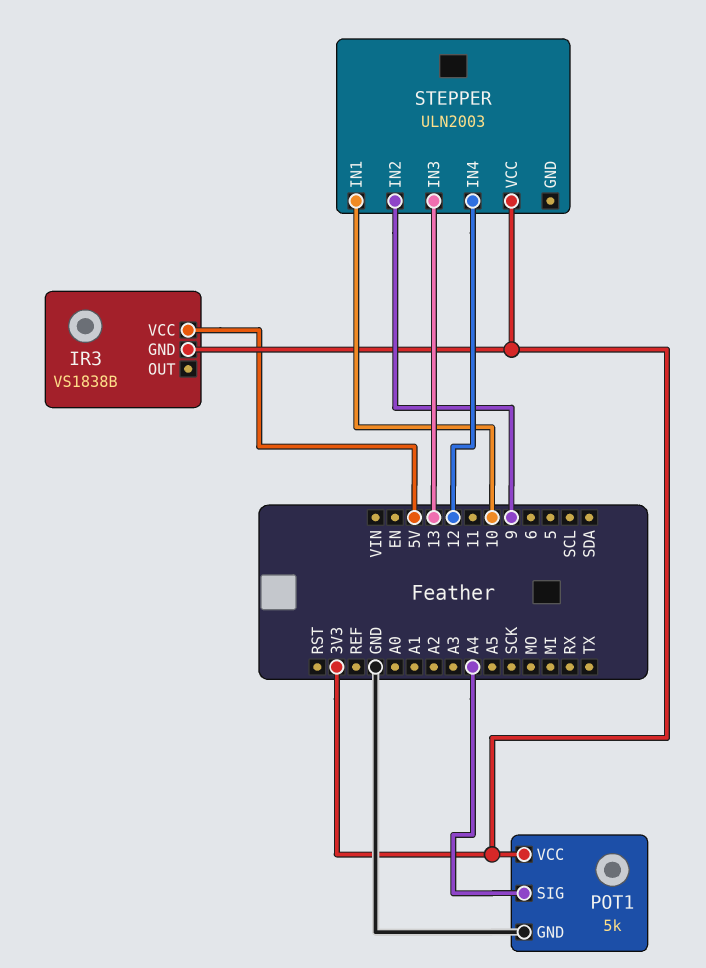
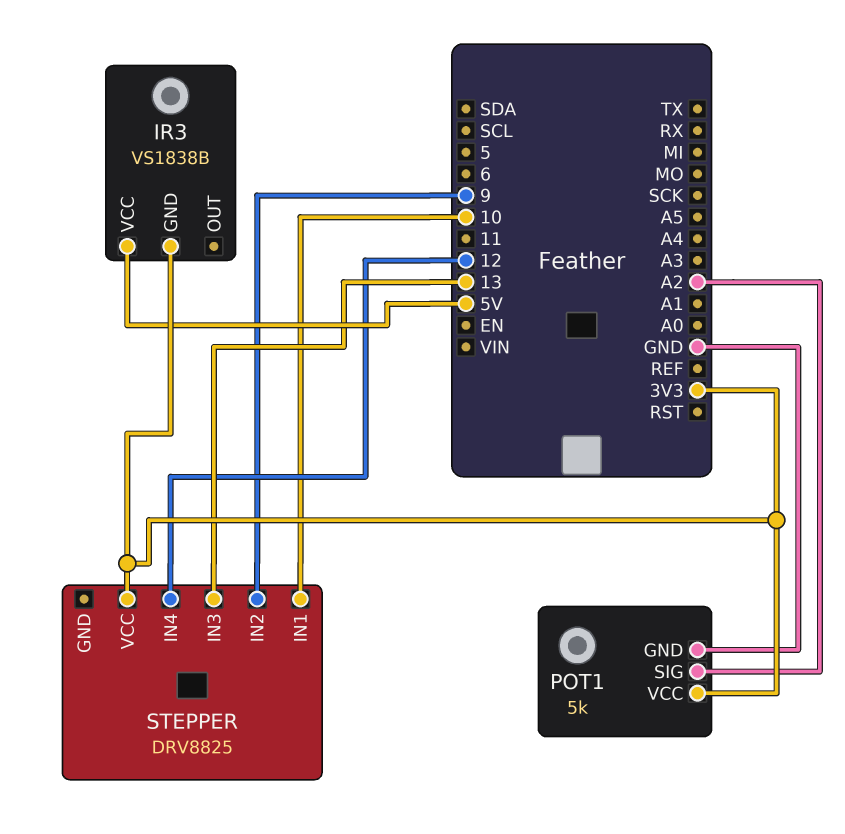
POT1 pin SIG: A4 -> A2
STEPPER: ULN2003 -> DRV8825

